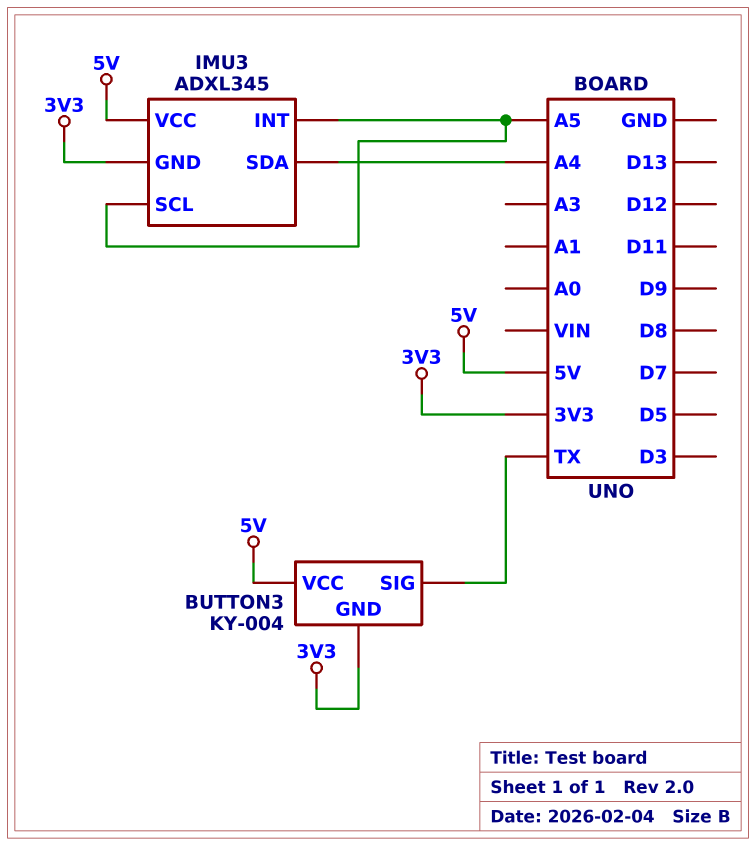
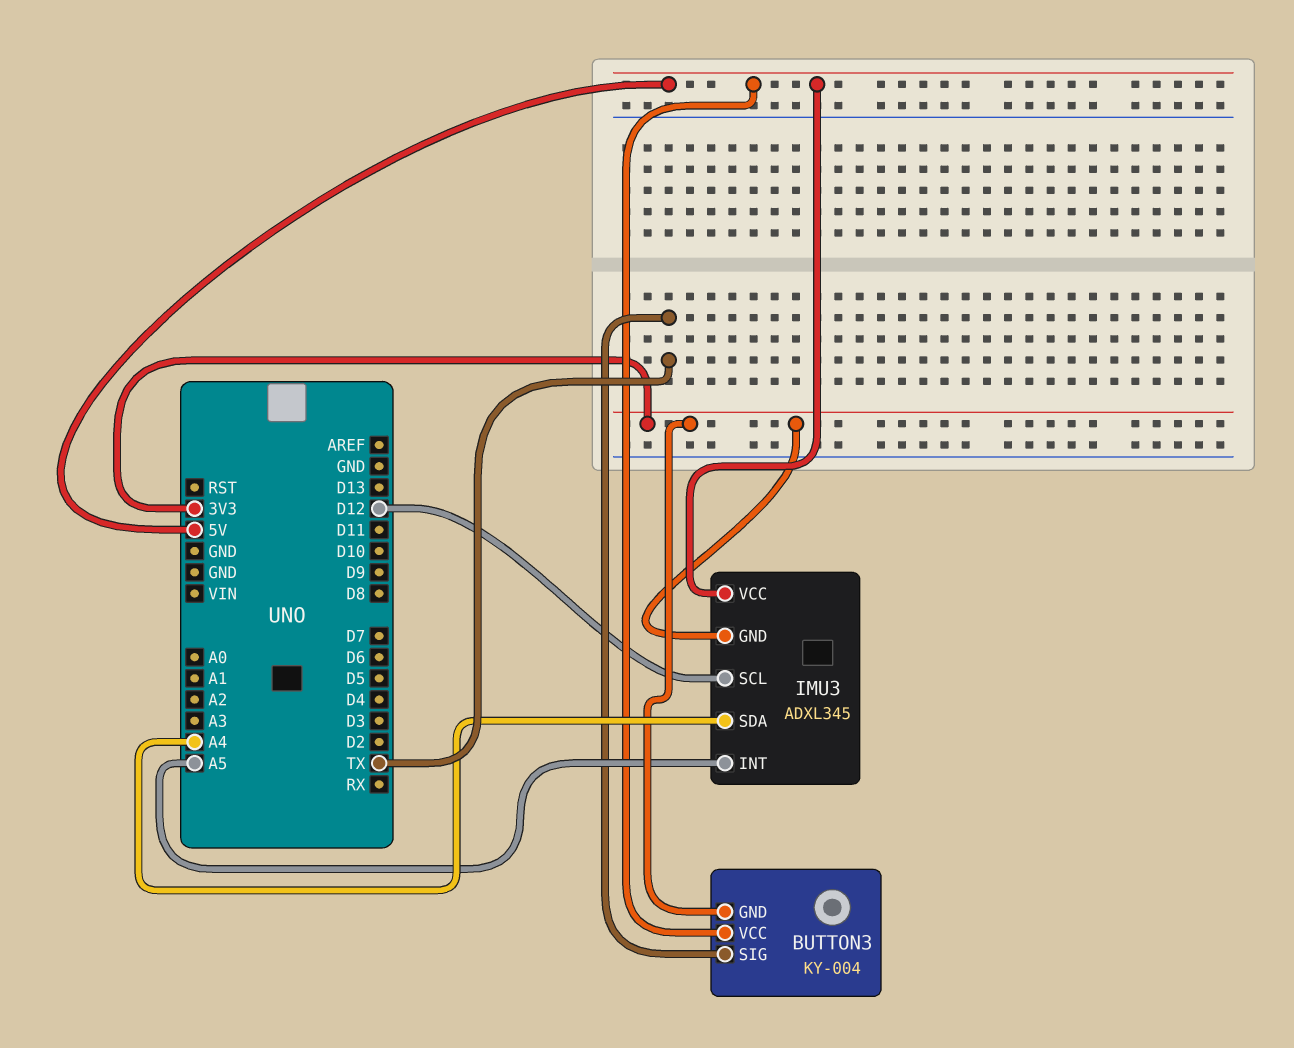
IMU3 pin SCL: A5 -> D12

